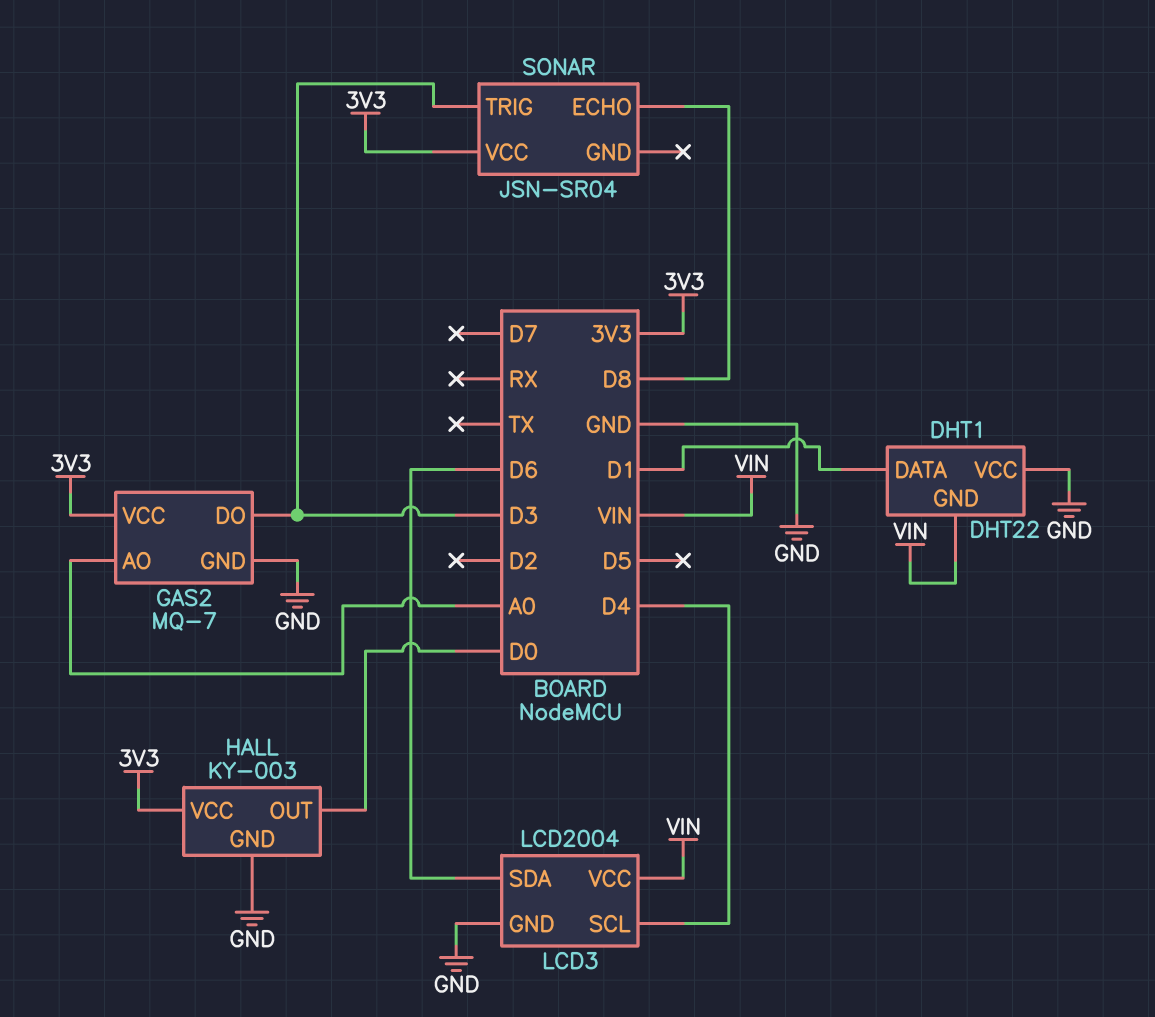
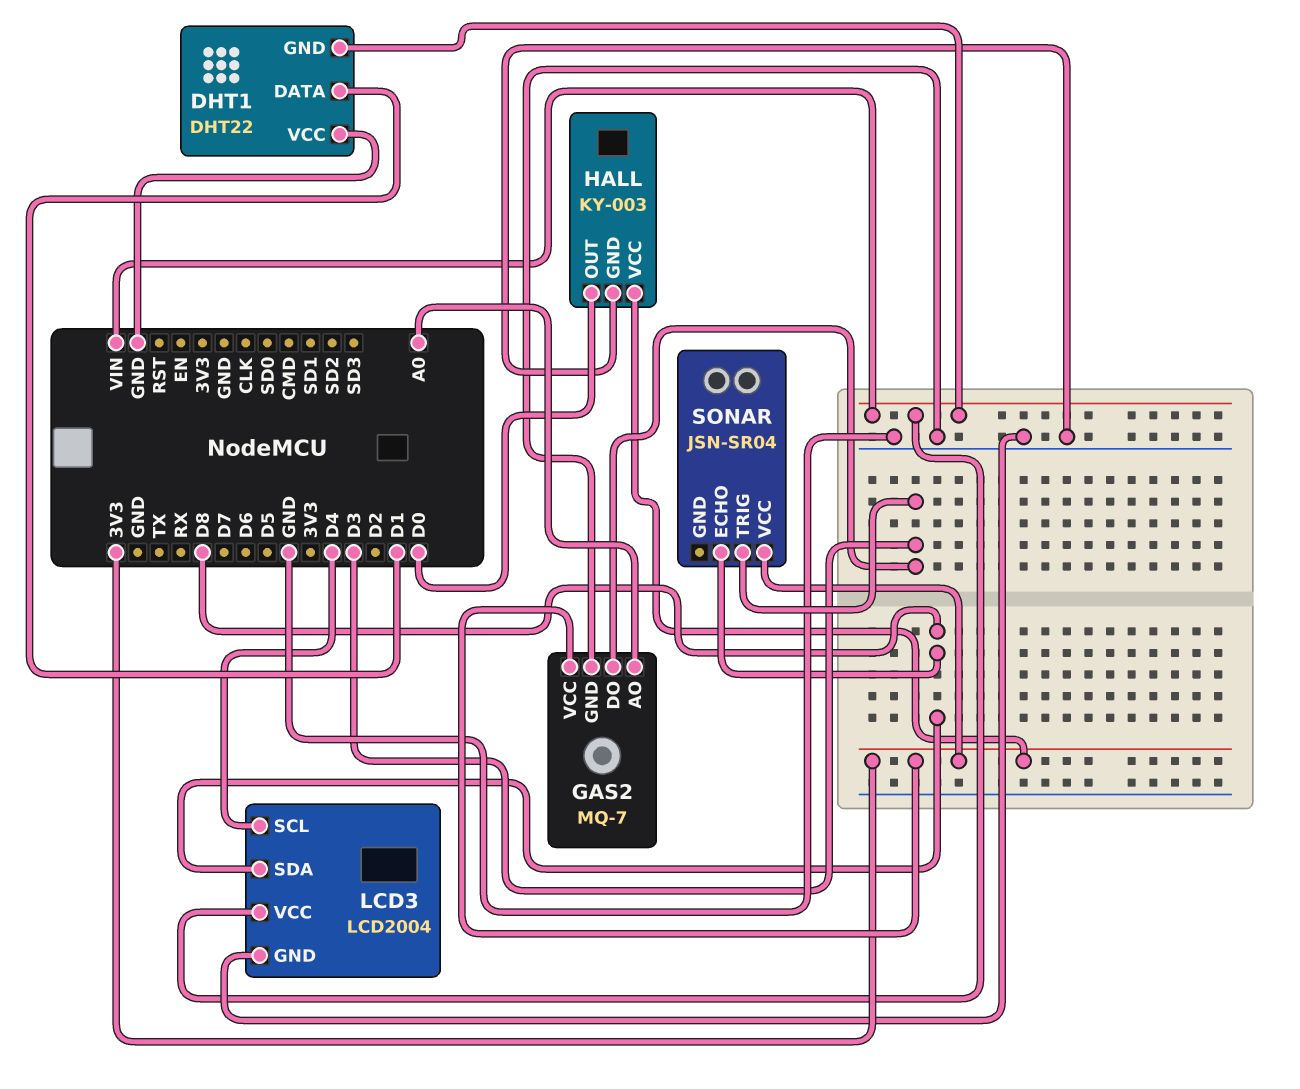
LCD3 pin SDA: D6 -> D8

